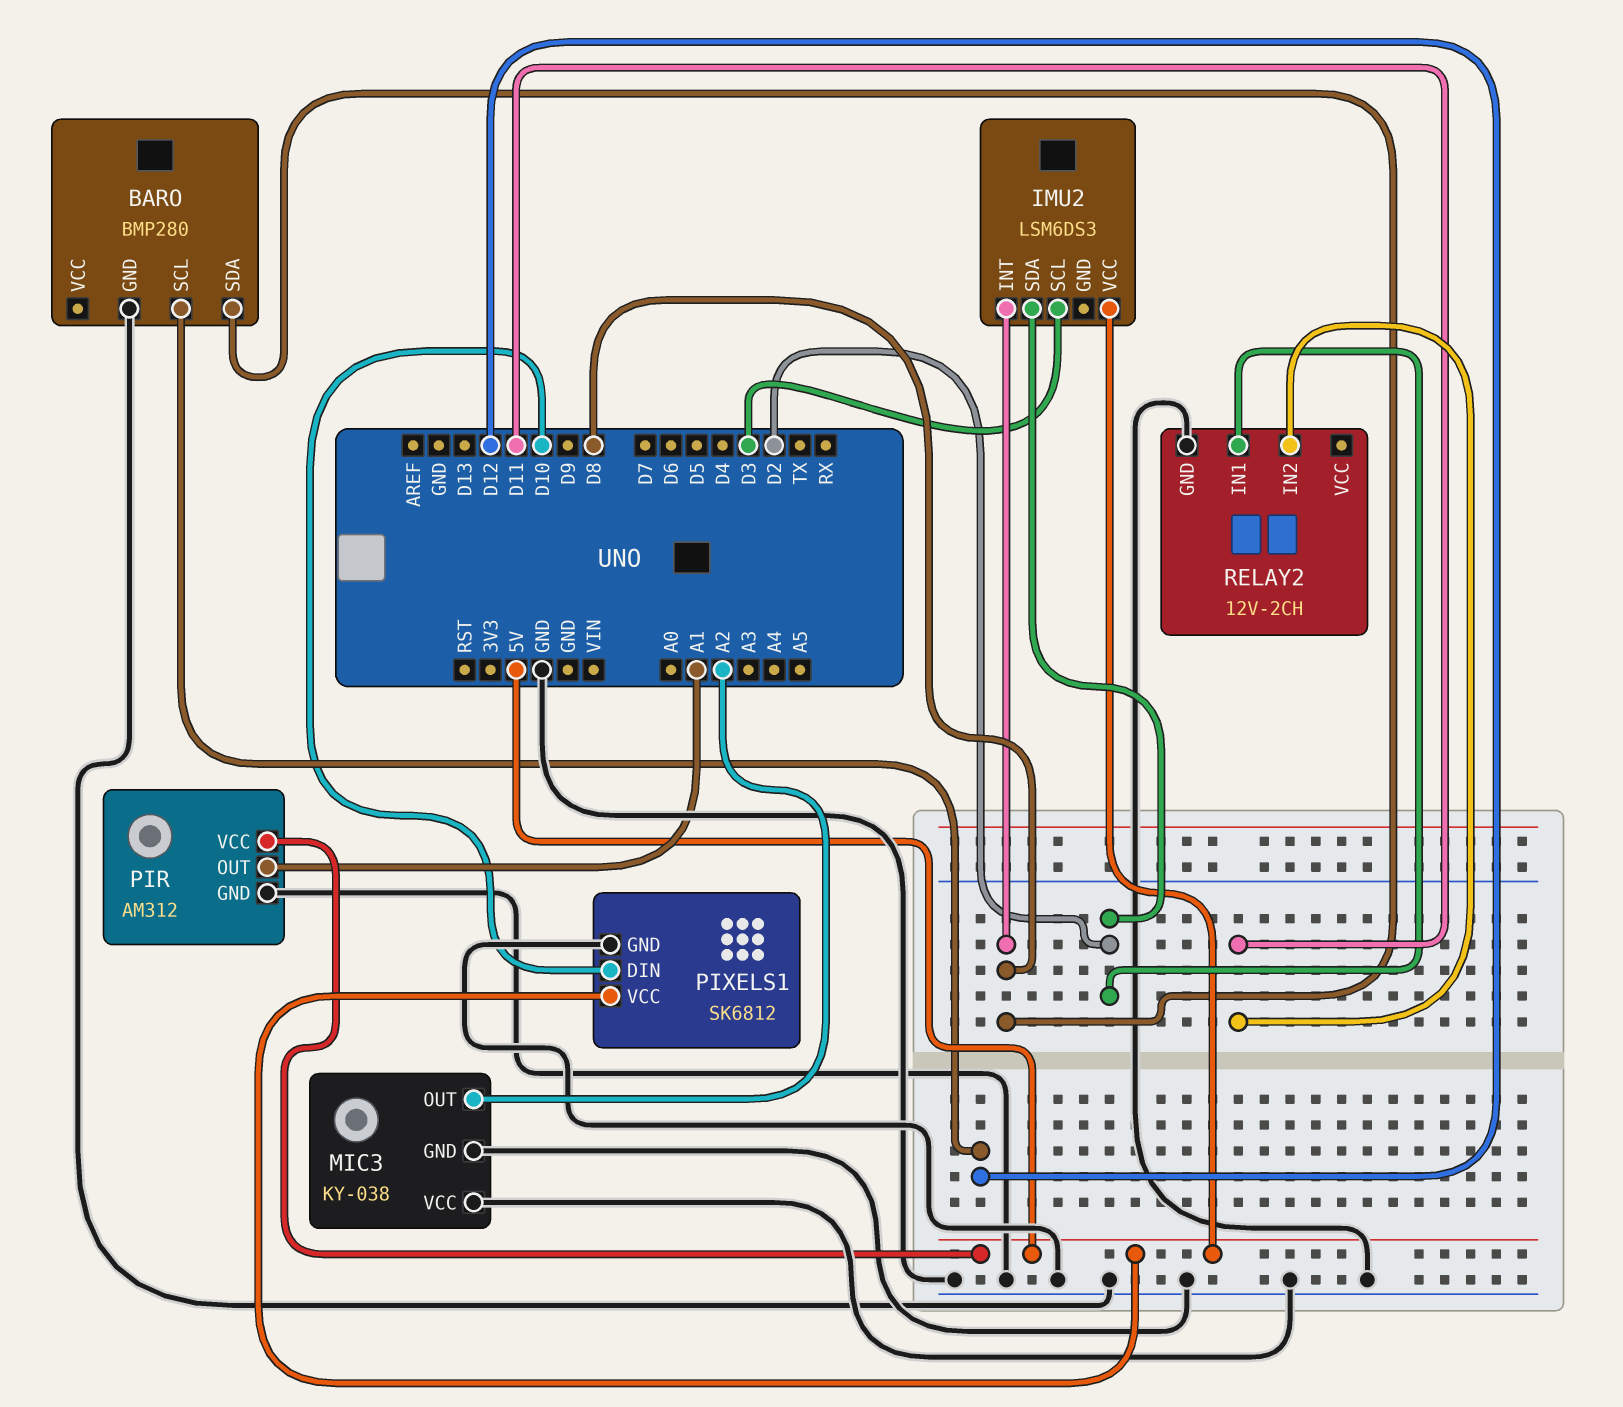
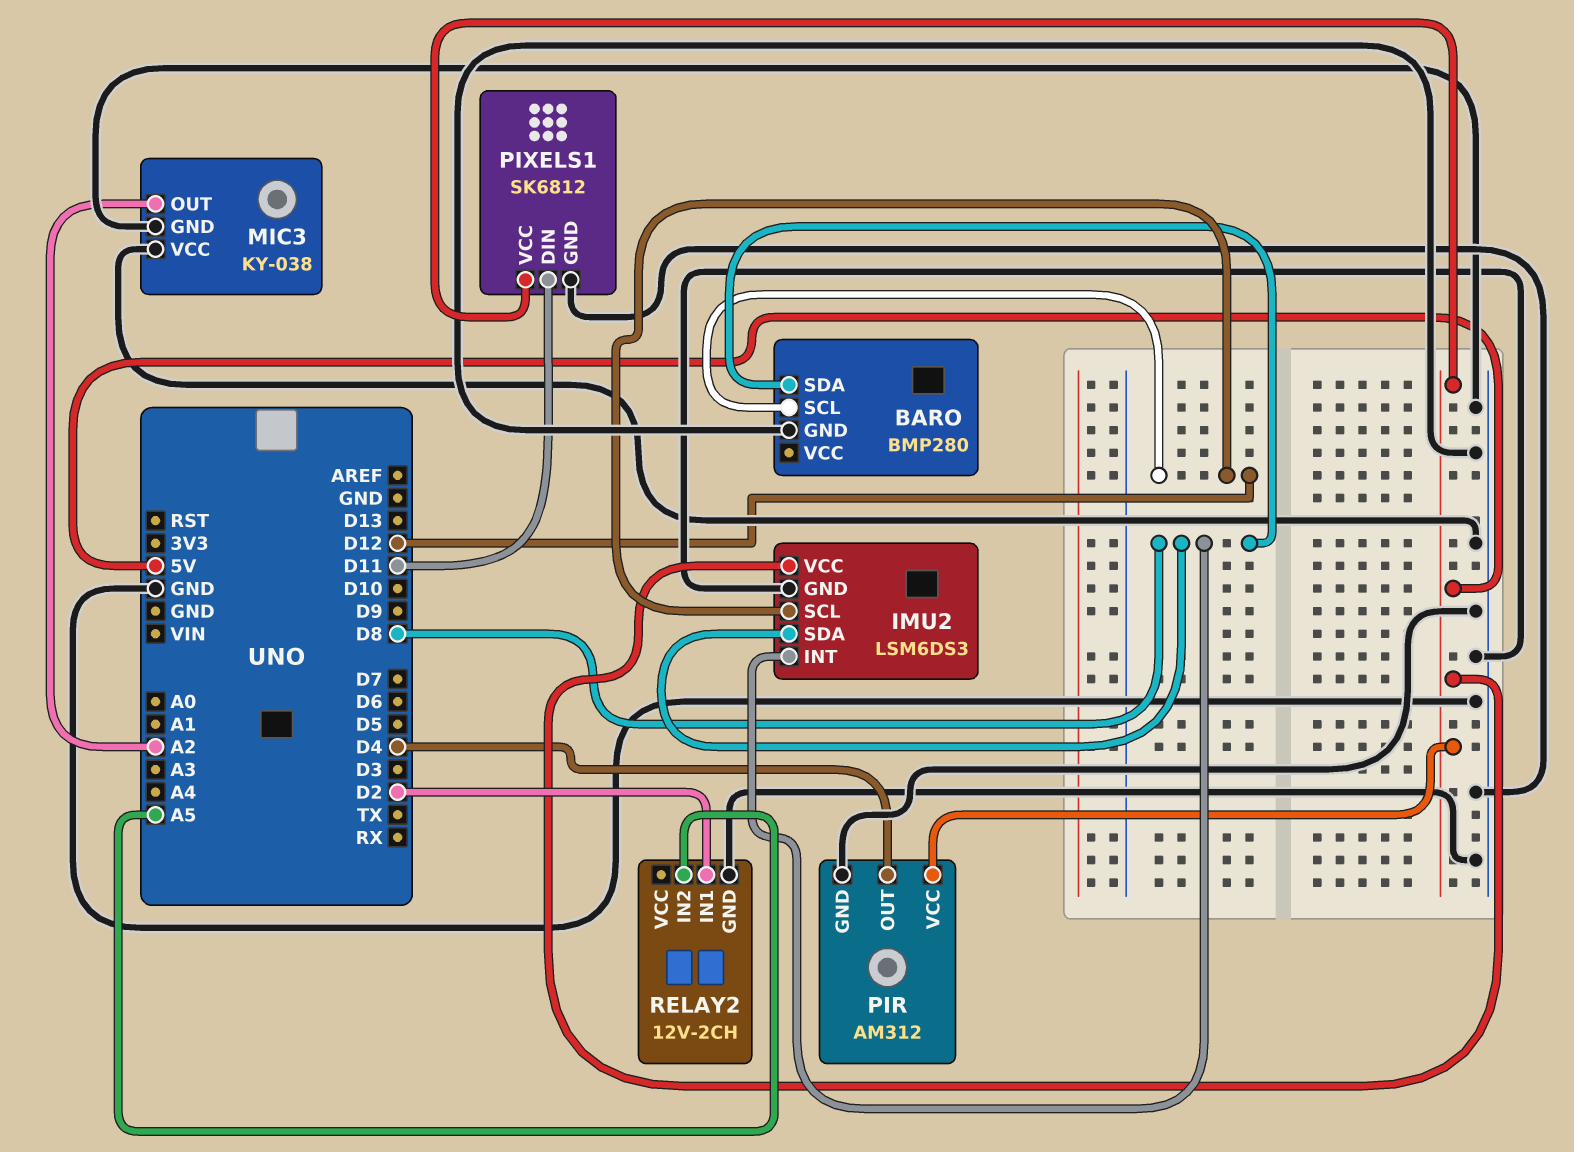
IMU2 pin GND: none -> GND
IMU2 pin SCL: D3 -> D12
IMU2 pin SDA: D2 -> D8
PIR pin OUT: A1 -> D4
PIXELS1 pin DIN: D10 -> D11
RELAY2 pin IN2: D11 -> A5

